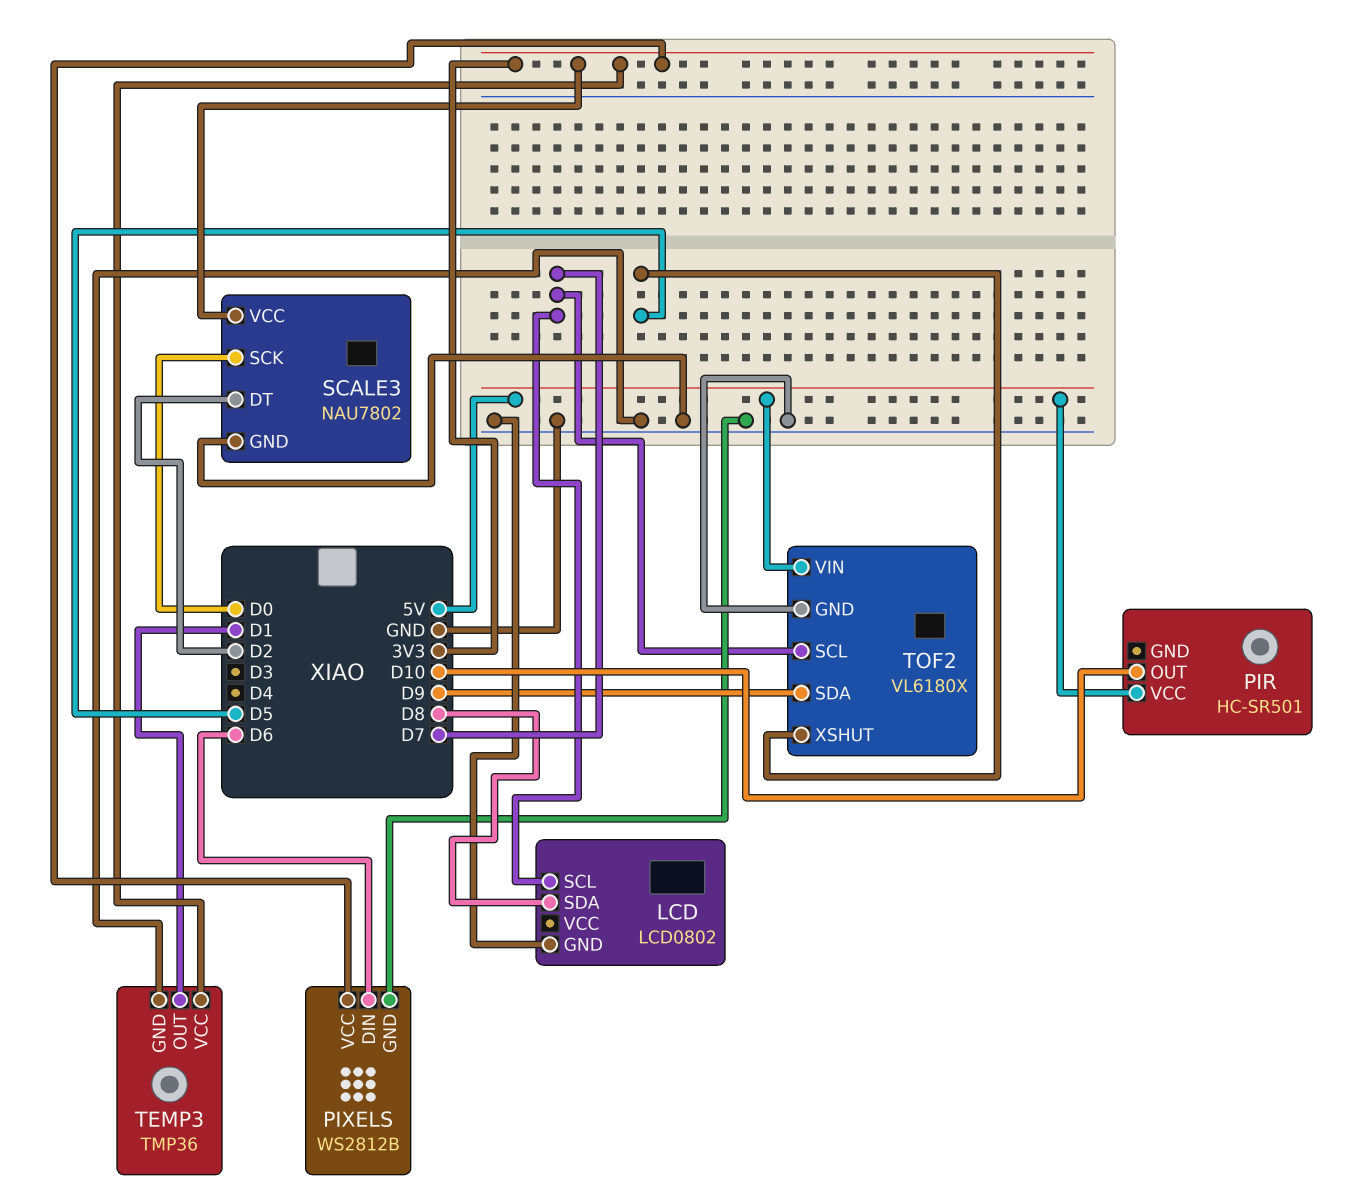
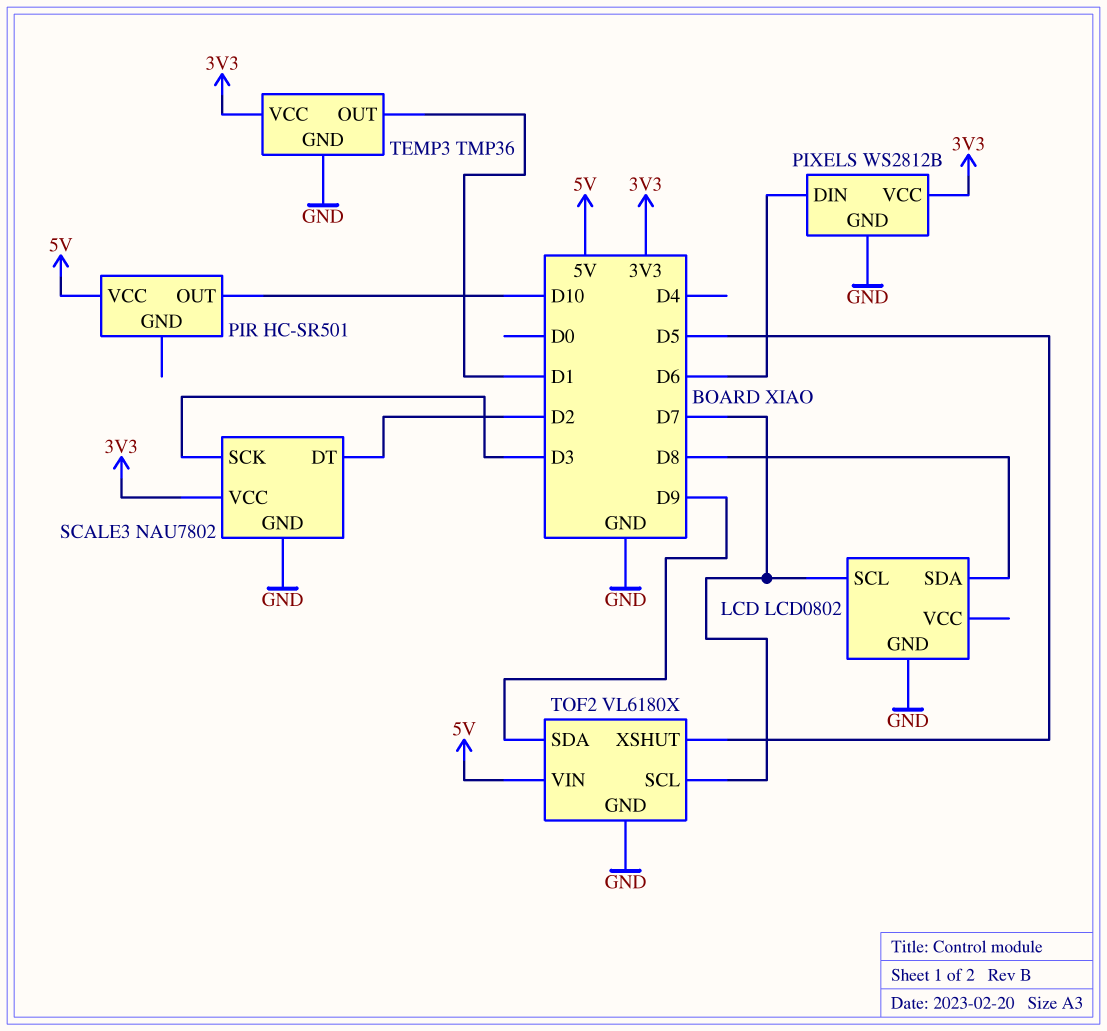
SCALE3 pin SCK: D0 -> D3

